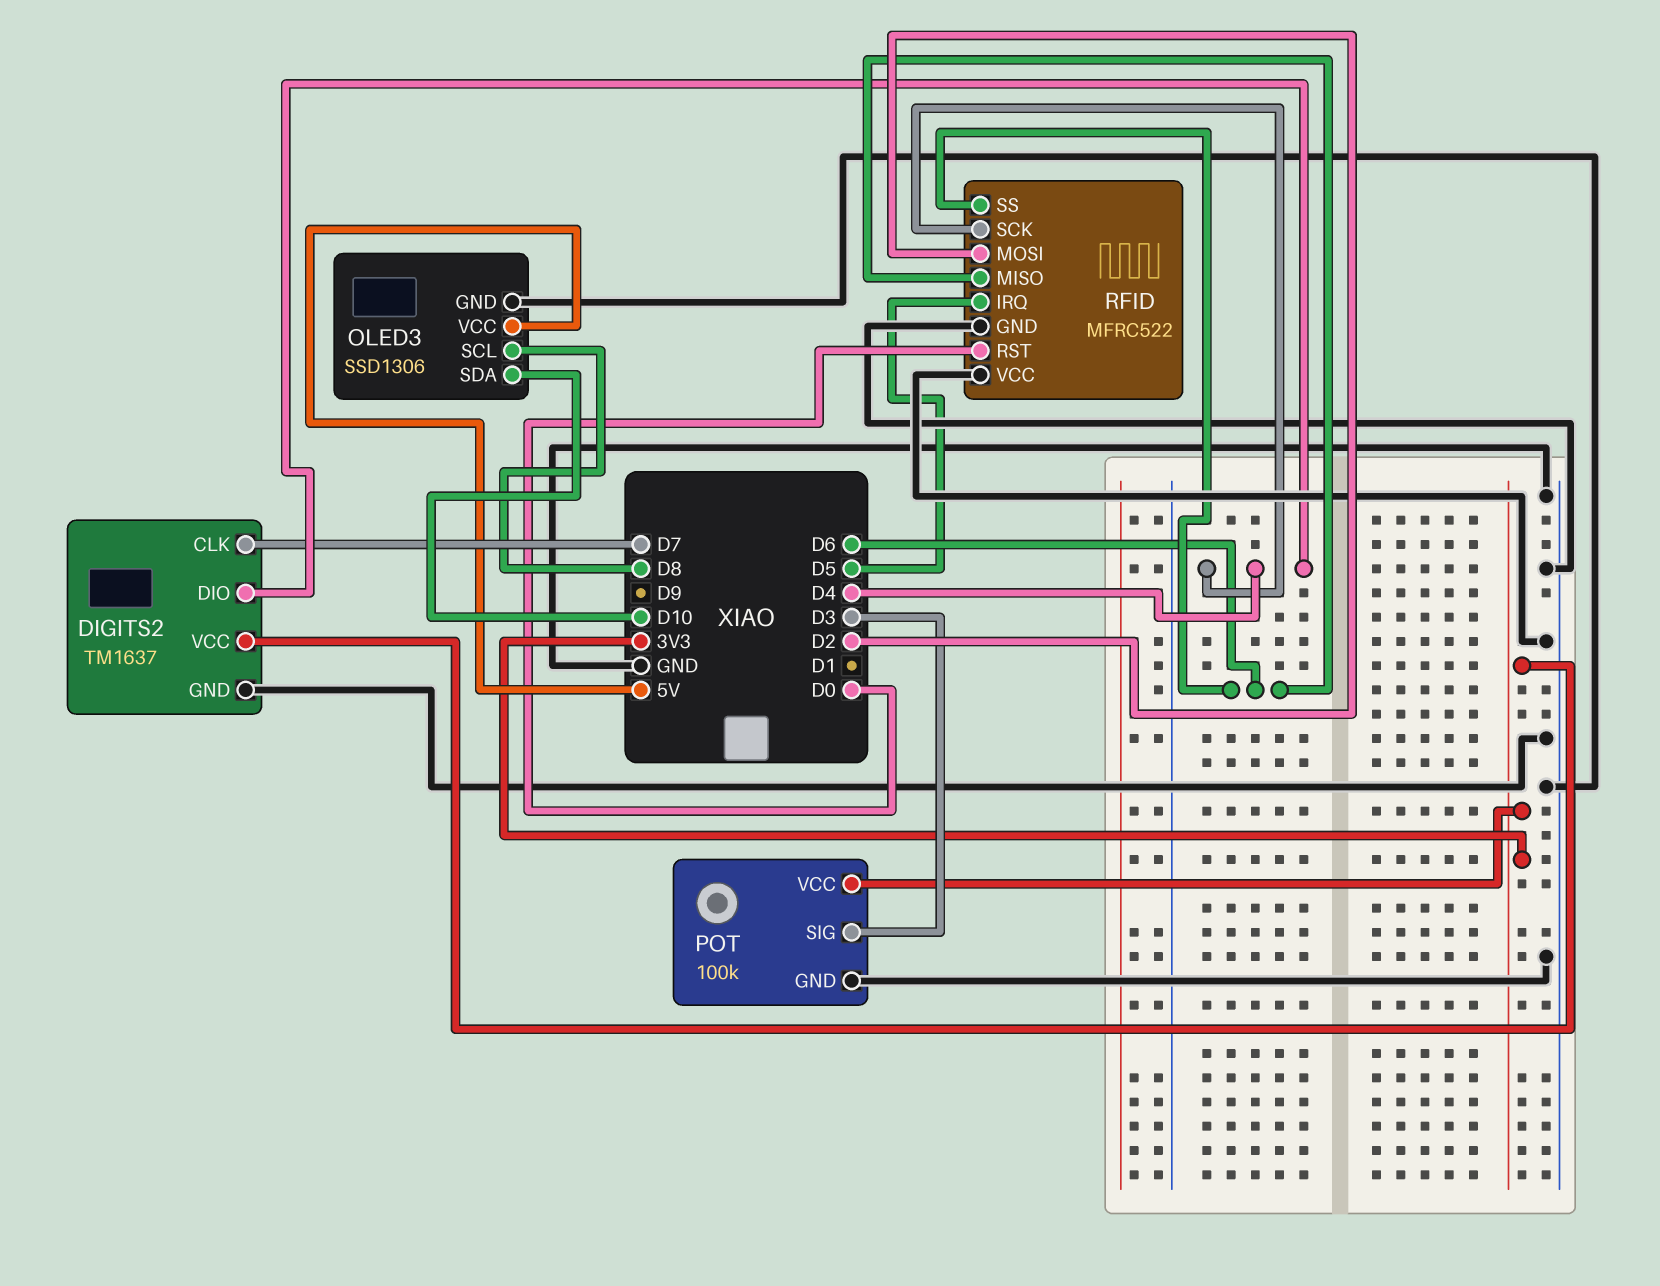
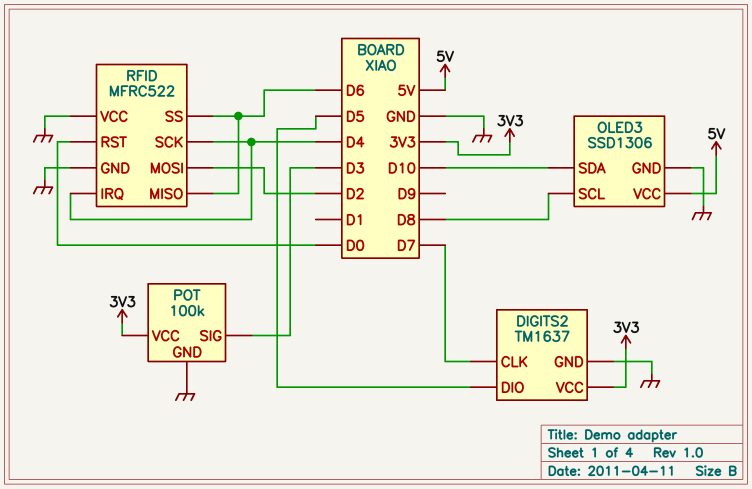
DIGITS2 pin DIO: D4 -> D5
RFID pin IRQ: D5 -> D4

